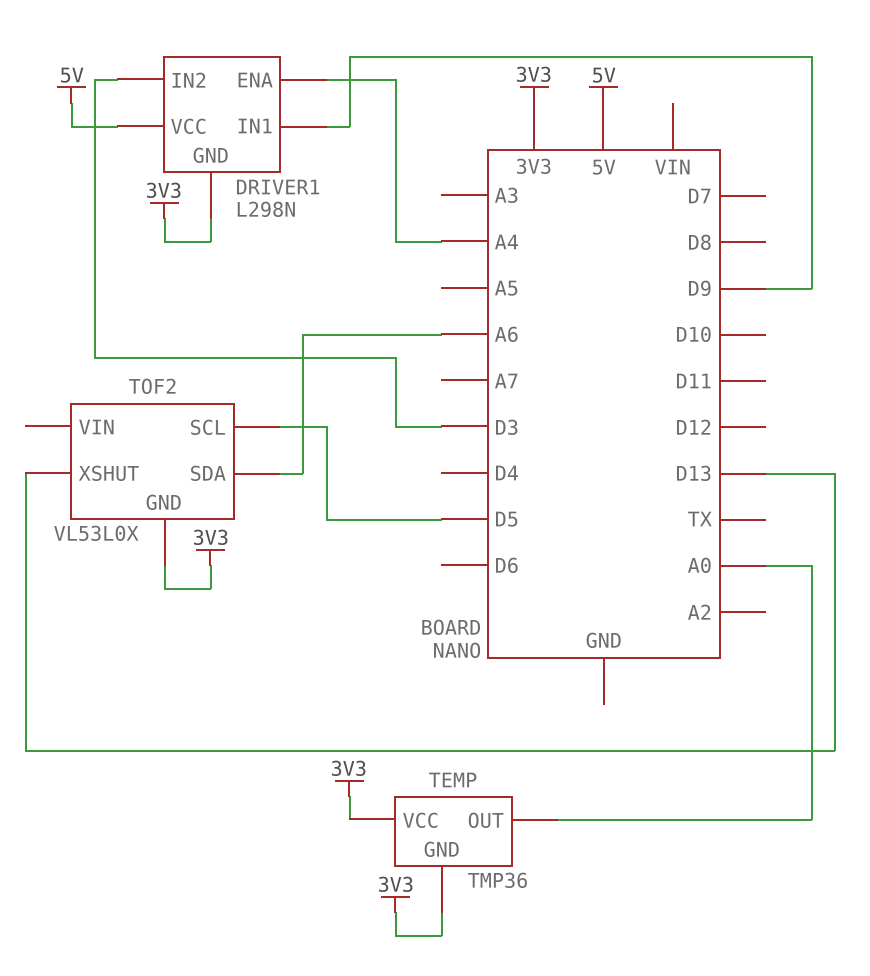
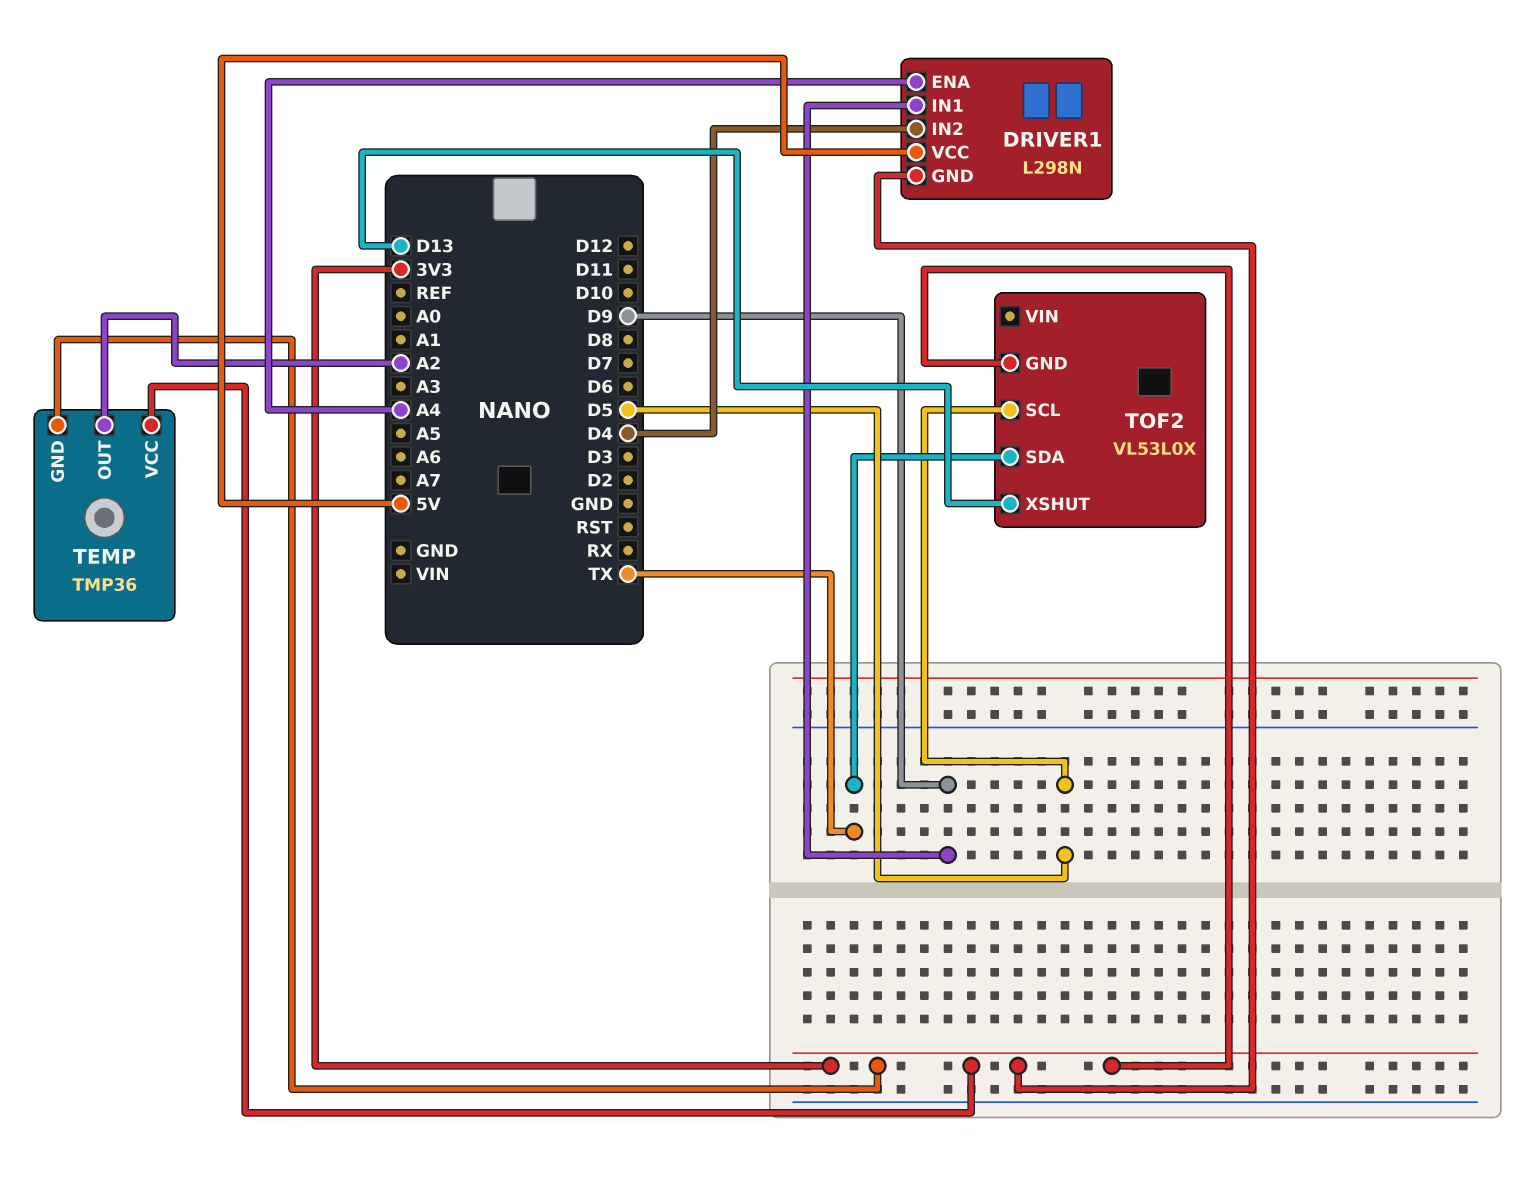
DRIVER1 pin IN2: D3 -> D4
TEMP pin OUT: A0 -> A2
TOF2 pin SDA: A6 -> TX

